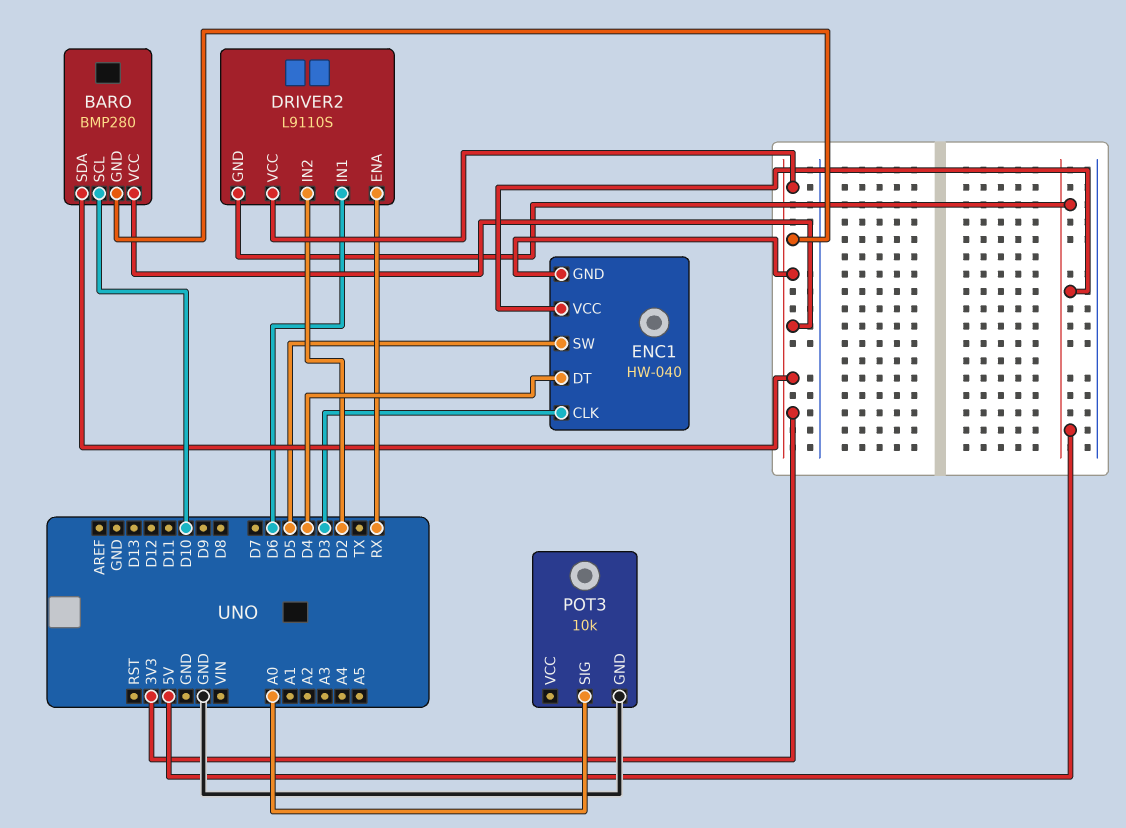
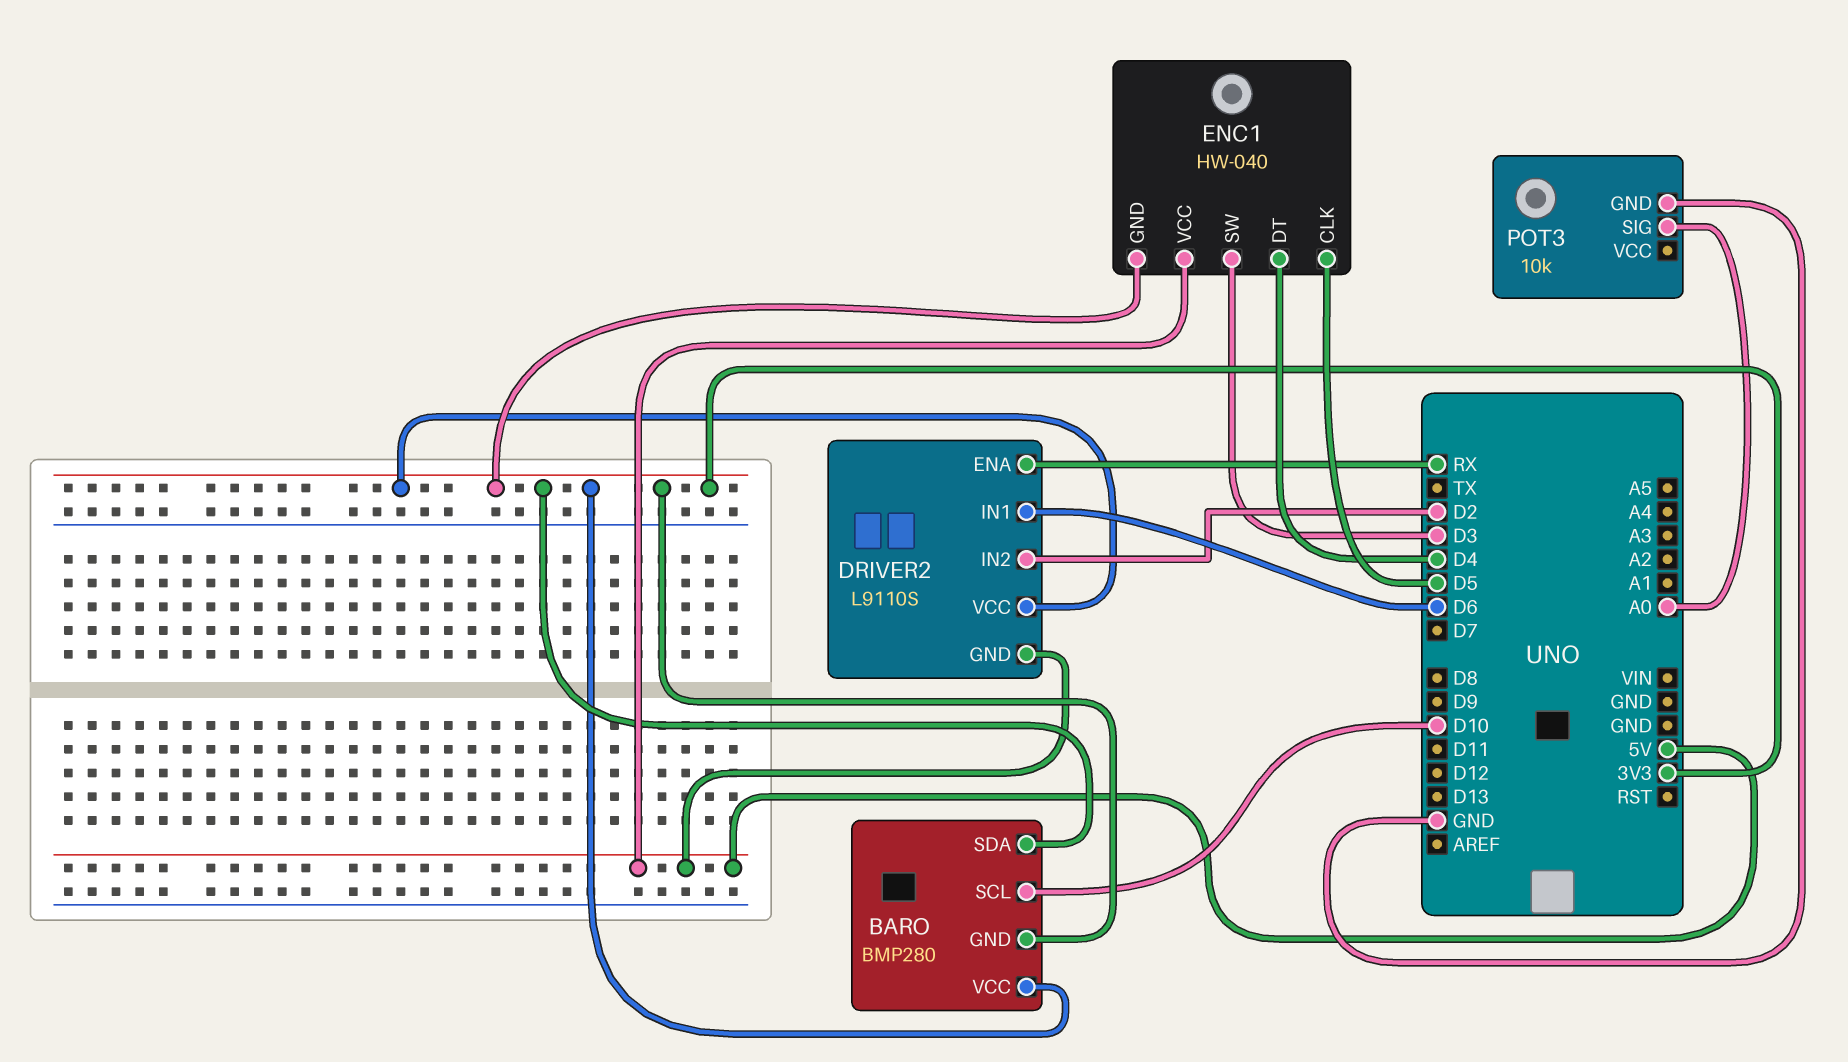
ENC1 pin CLK: D3 -> D5
ENC1 pin SW: D5 -> D3

